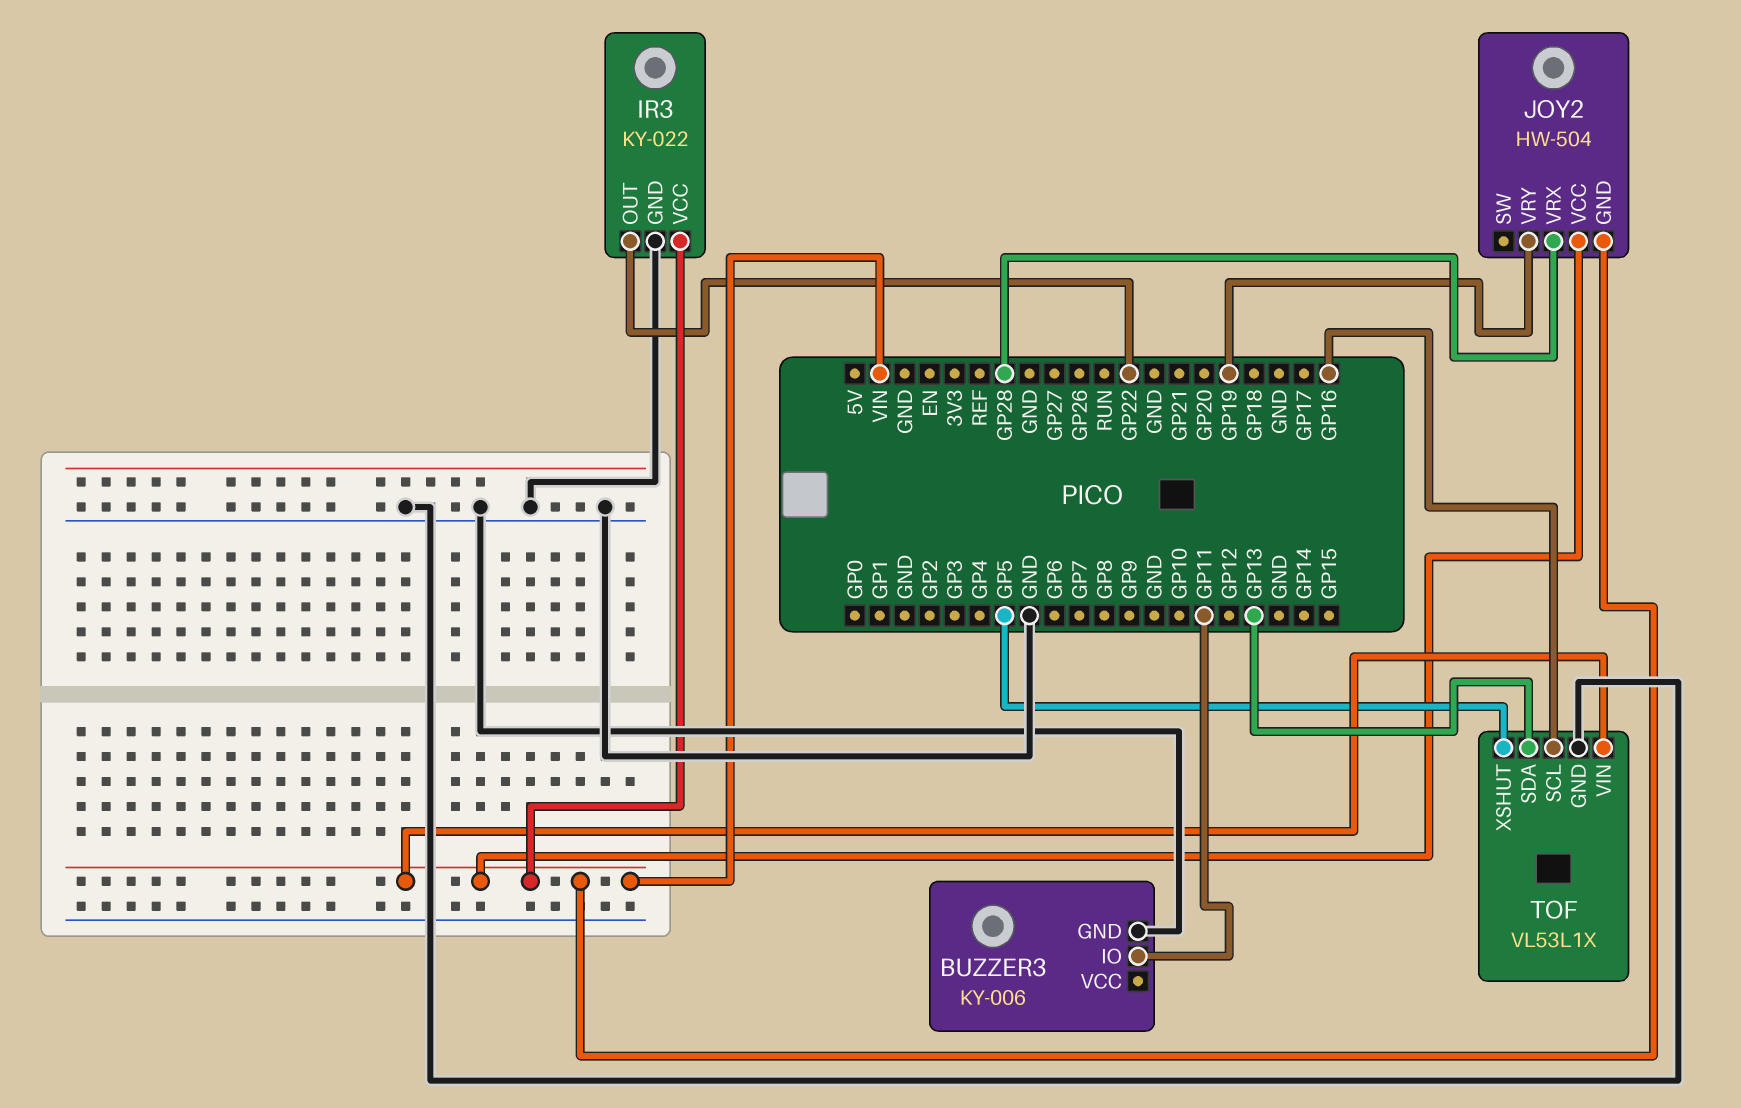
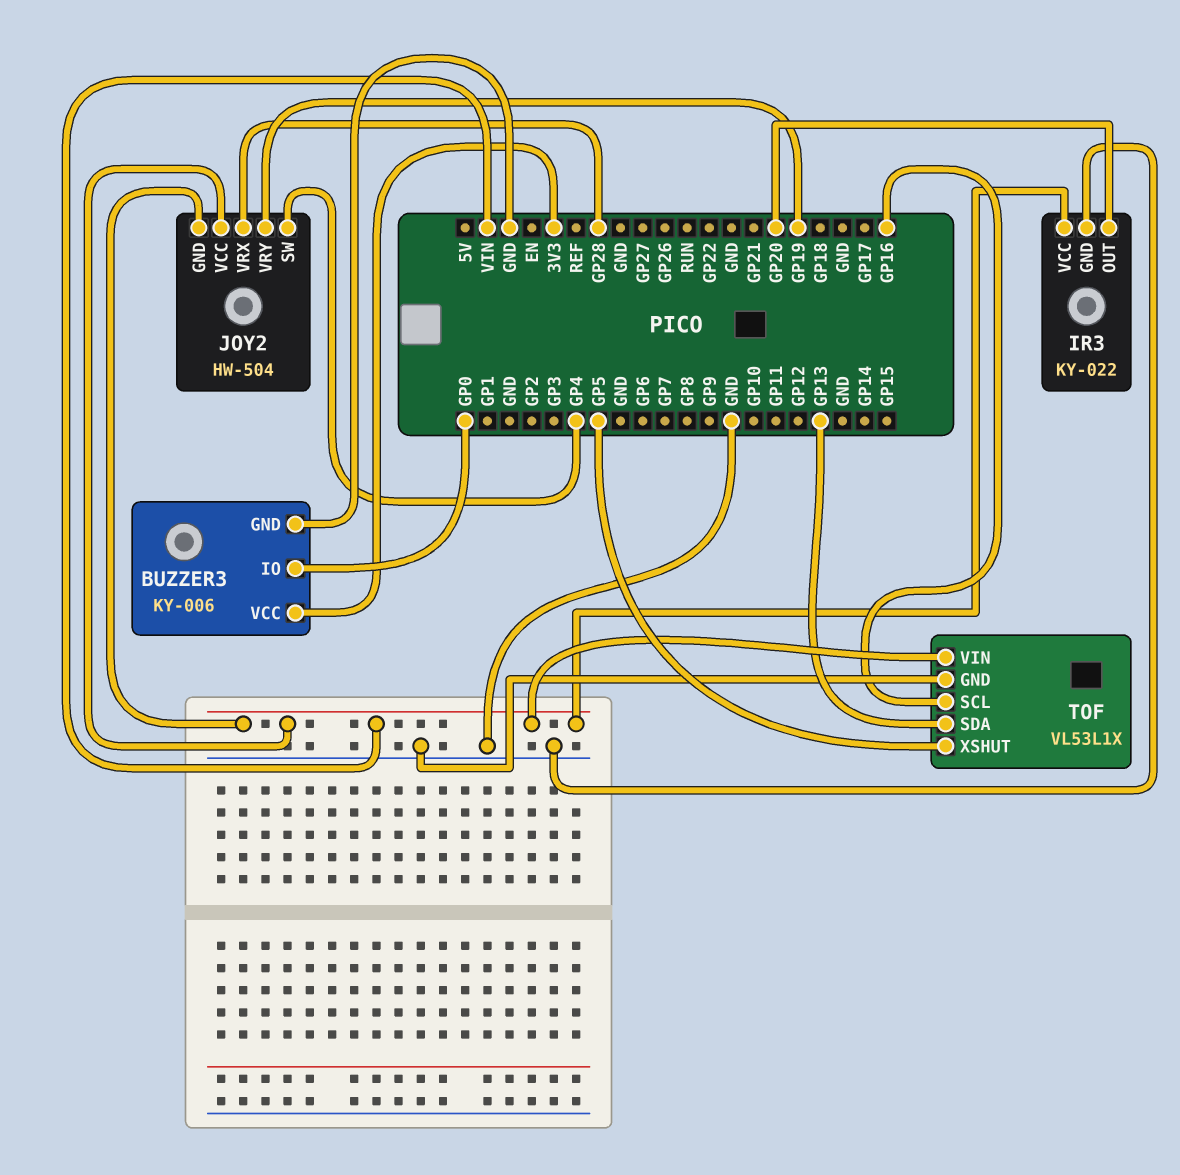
BUZZER3 pin IO: GP11 -> GP0
BUZZER3 pin VCC: none -> 3V3
IR3 pin OUT: GP22 -> GP20
JOY2 pin SW: none -> GP4

